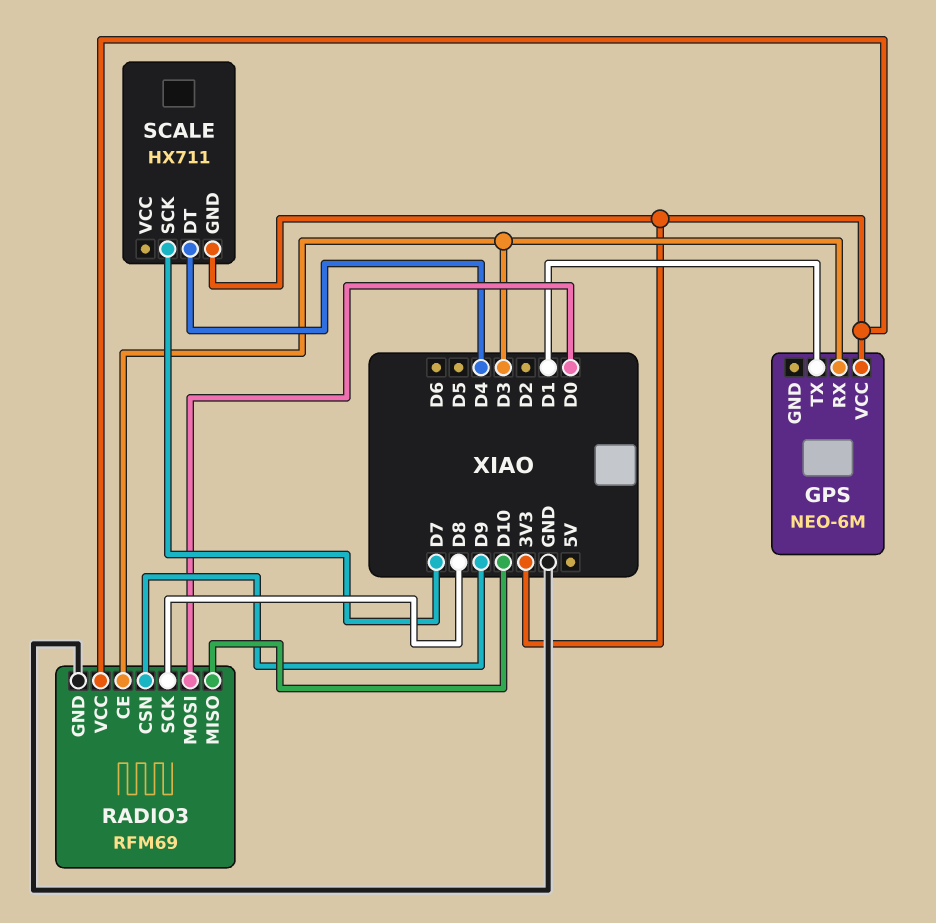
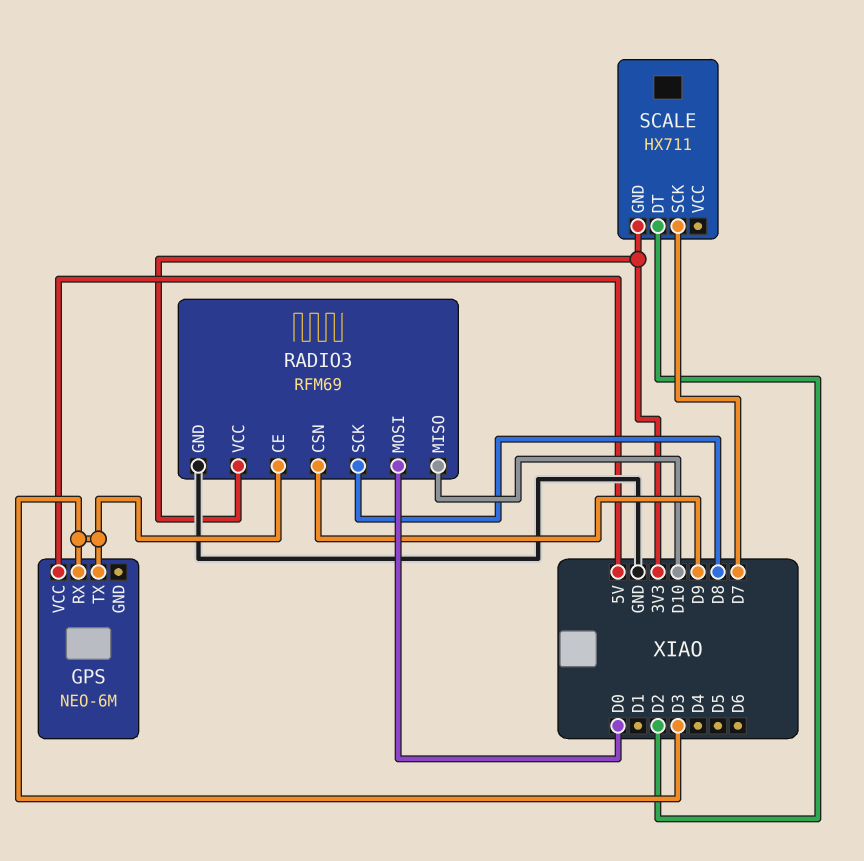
GPS pin TX: D1 -> D3
GPS pin VCC: 3V3 -> 5V
SCALE pin DT: D4 -> D2

